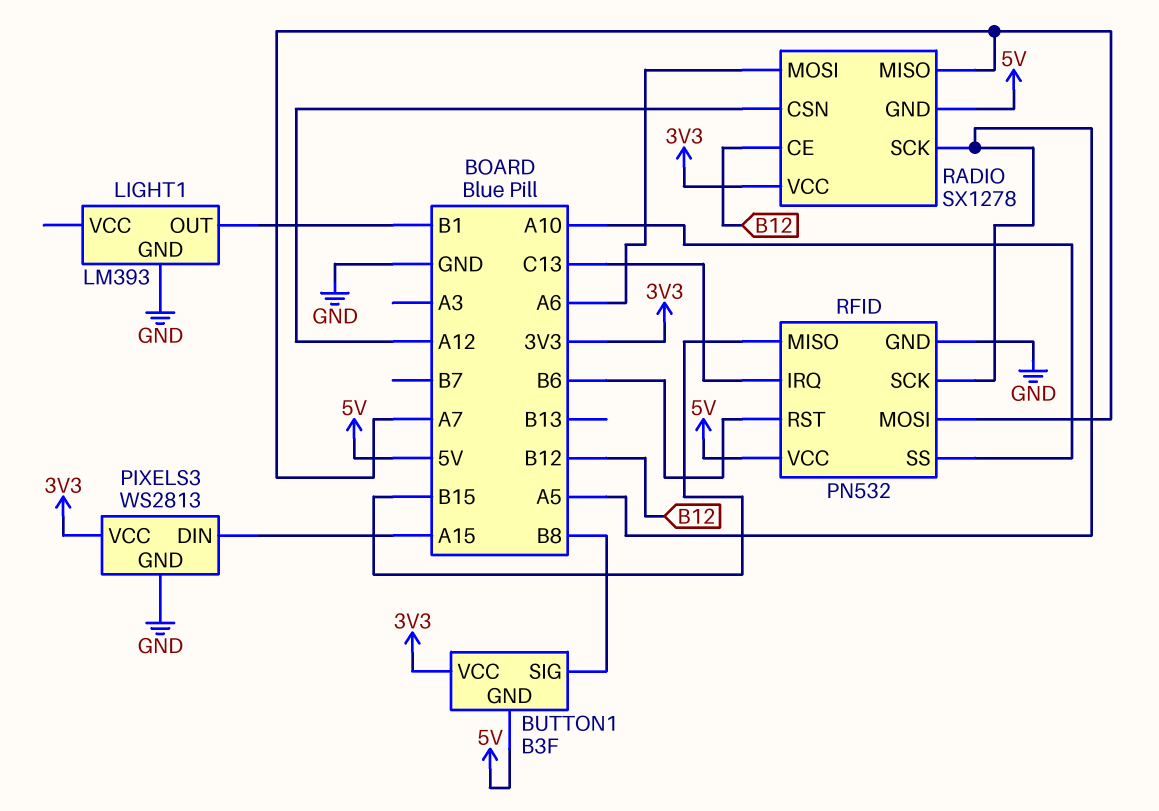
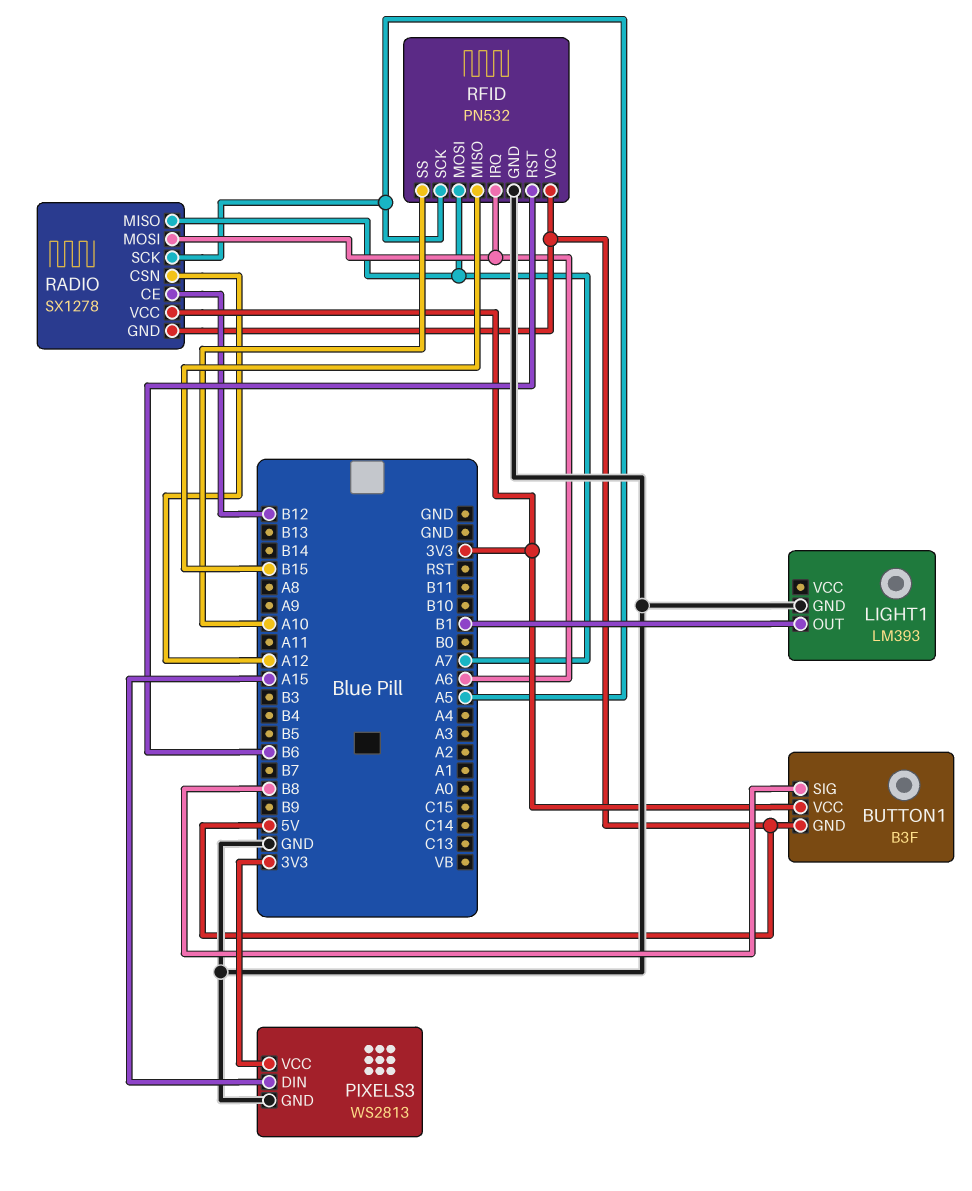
RFID pin IRQ: C13 -> A6

